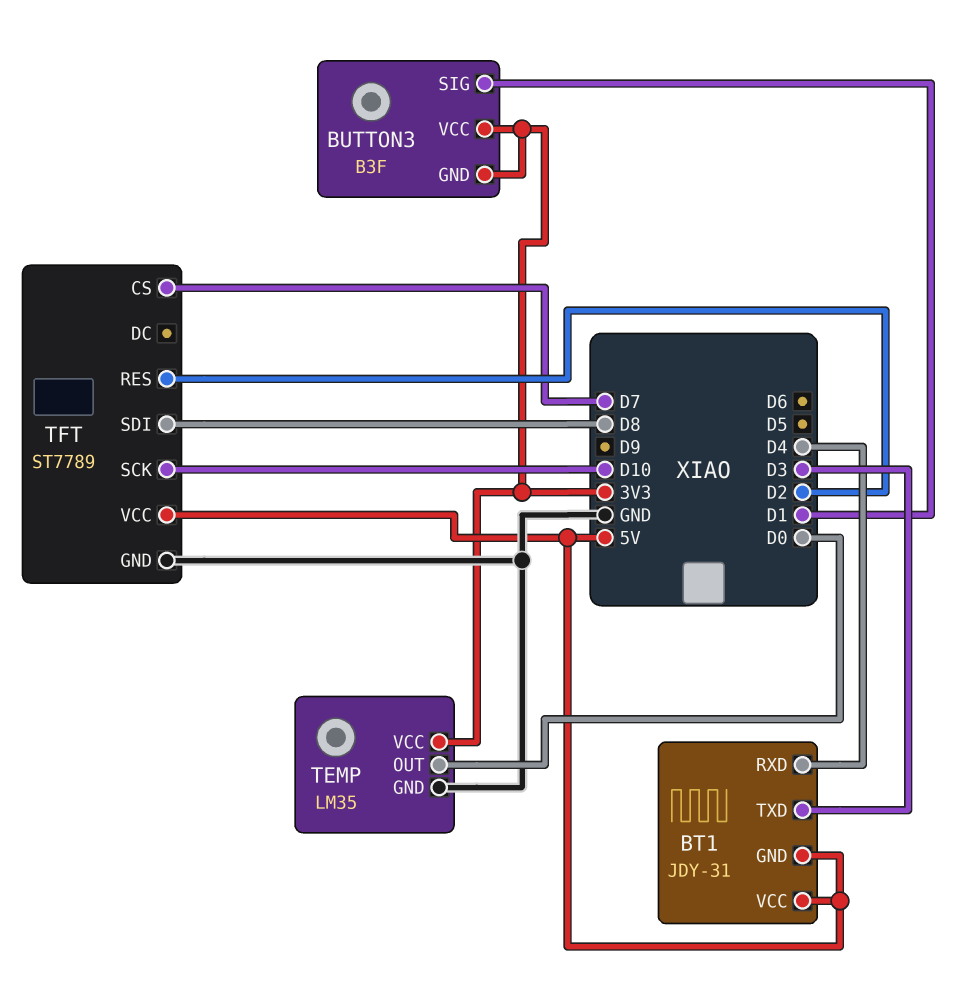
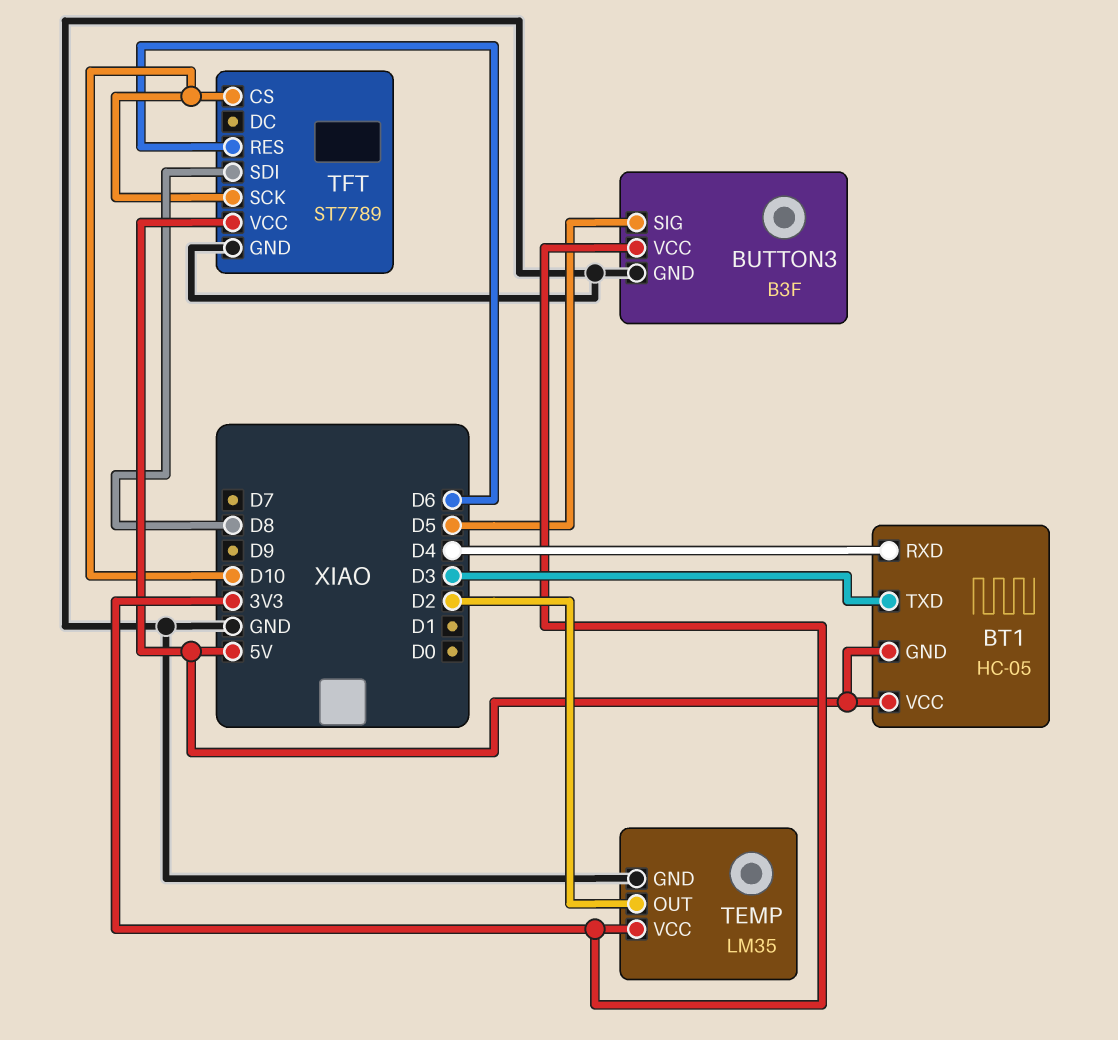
BT1: JDY-31 -> HC-05
BUTTON3 pin GND: 3V3 -> GND
BUTTON3 pin SIG: D1 -> D5
TEMP pin OUT: D0 -> D2
TFT pin CS: D7 -> D10
TFT pin RES: D2 -> D6

